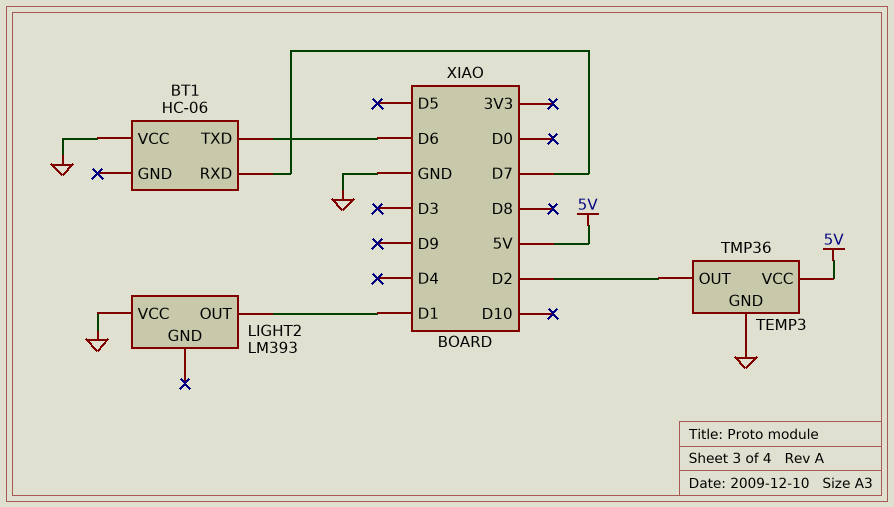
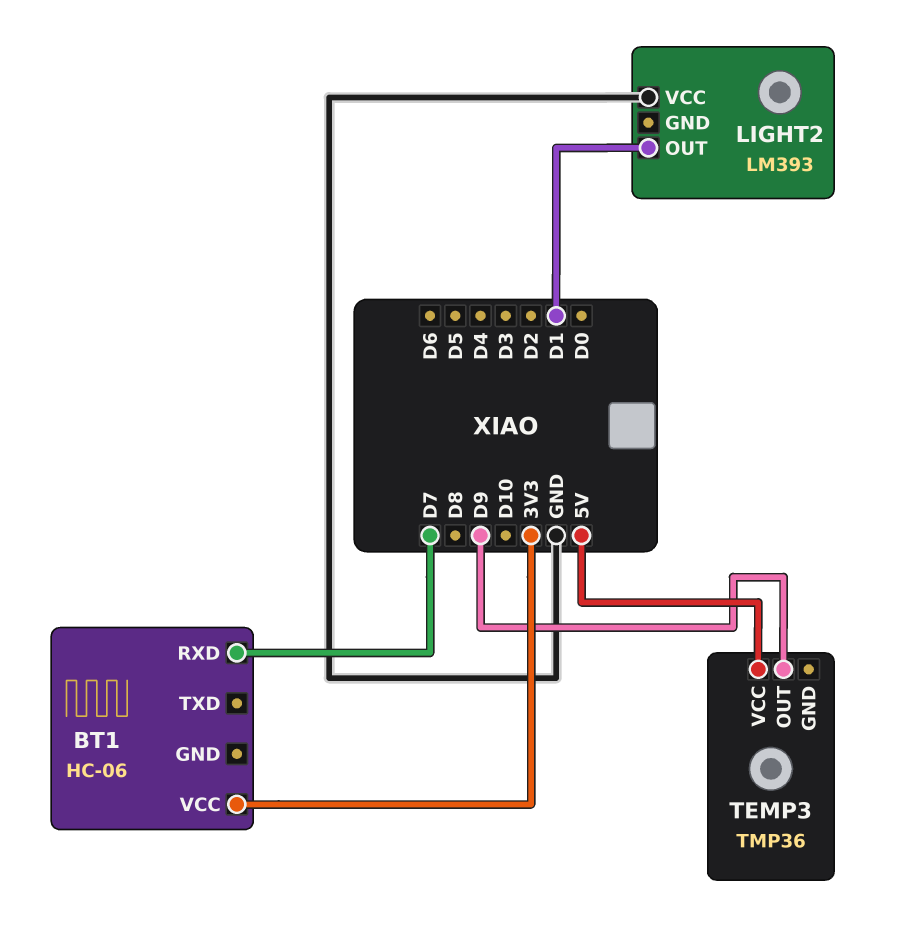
BT1 pin TXD: D6 -> none
BT1 pin VCC: GND -> 3V3
TEMP3 pin GND: GND -> none
TEMP3 pin OUT: D2 -> D9

